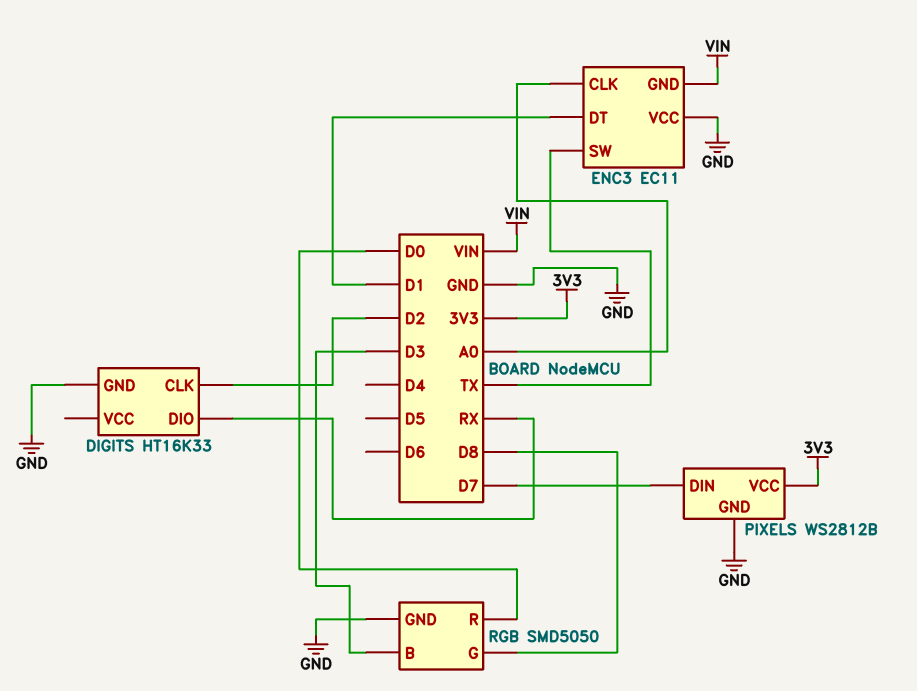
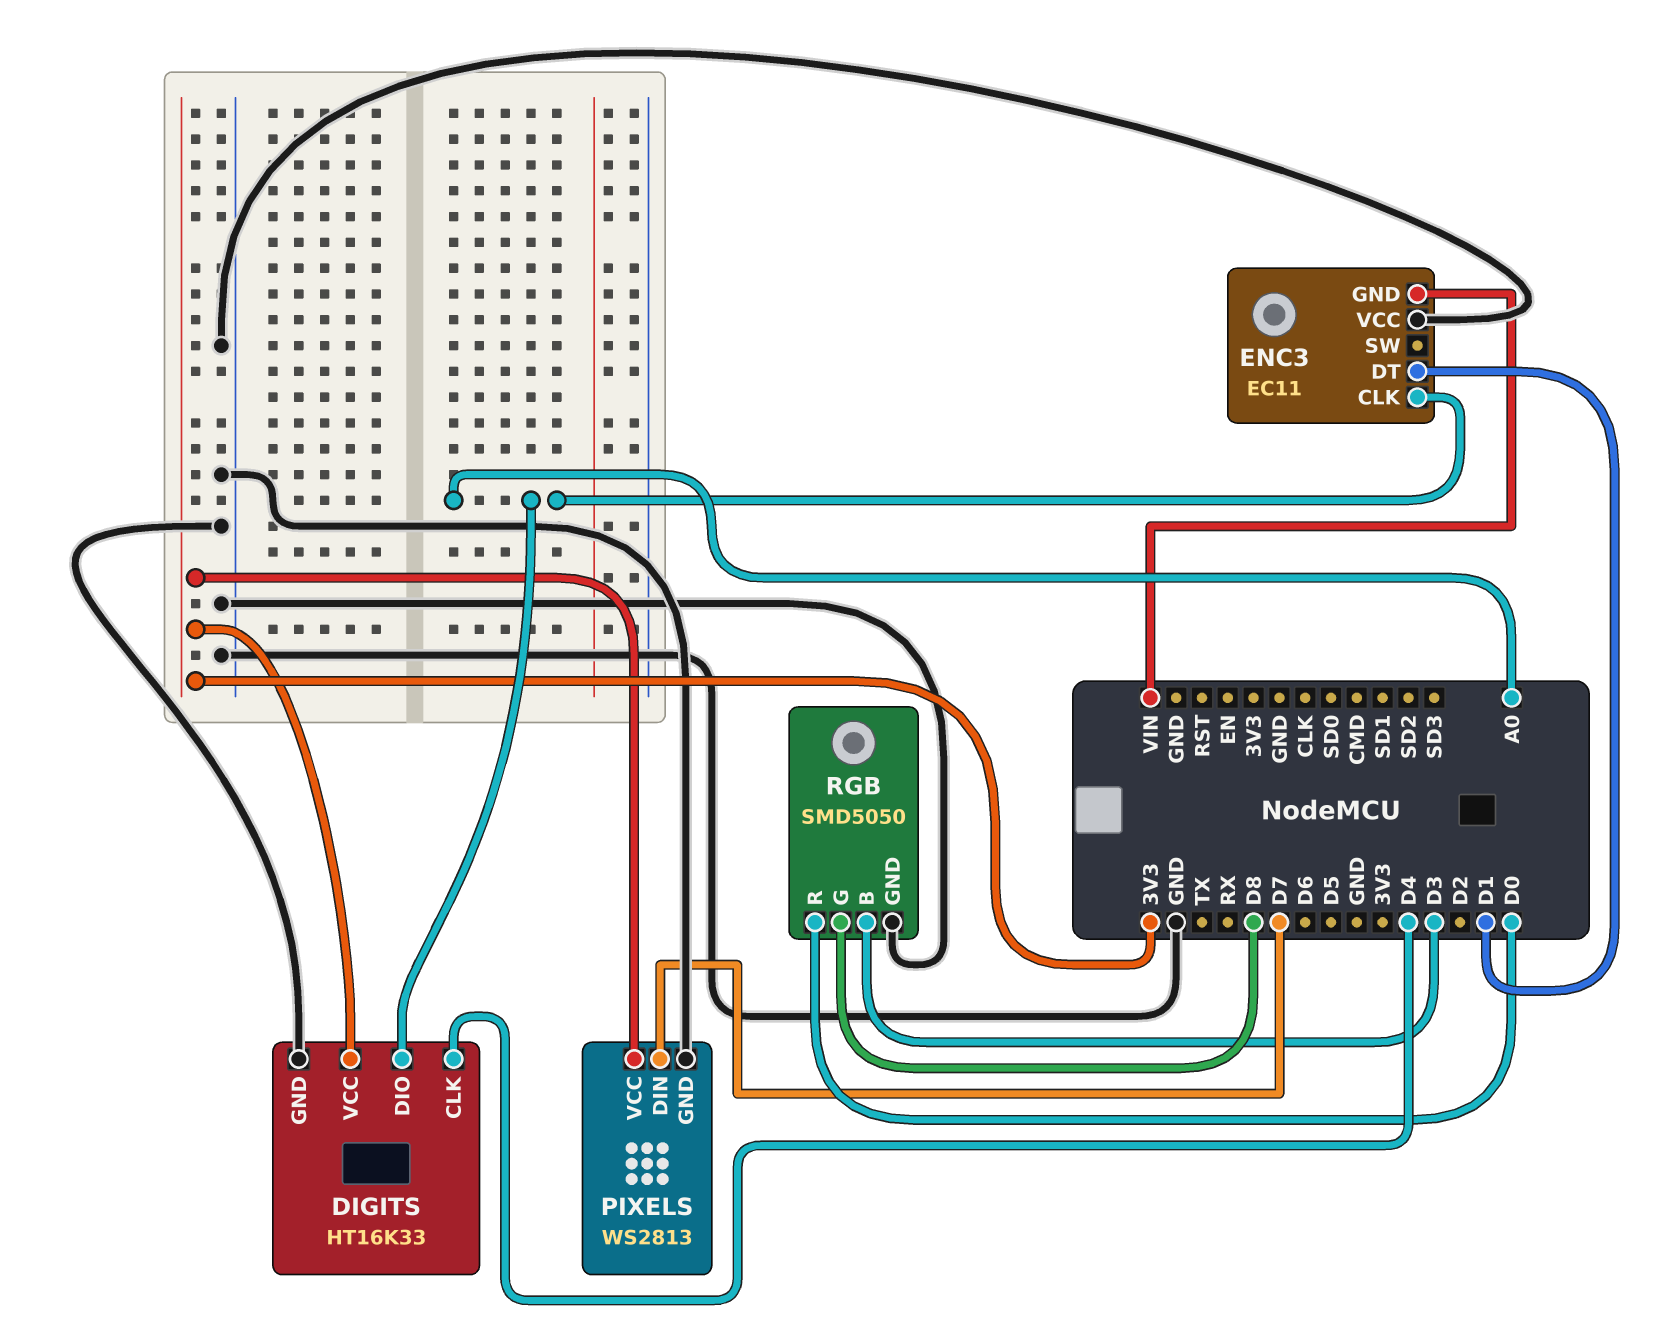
DIGITS pin CLK: D2 -> D4
DIGITS pin DIO: RX -> A0
DIGITS pin VCC: none -> 3V3
ENC3 pin SW: TX -> none
PIXELS: WS2812B -> WS2813

